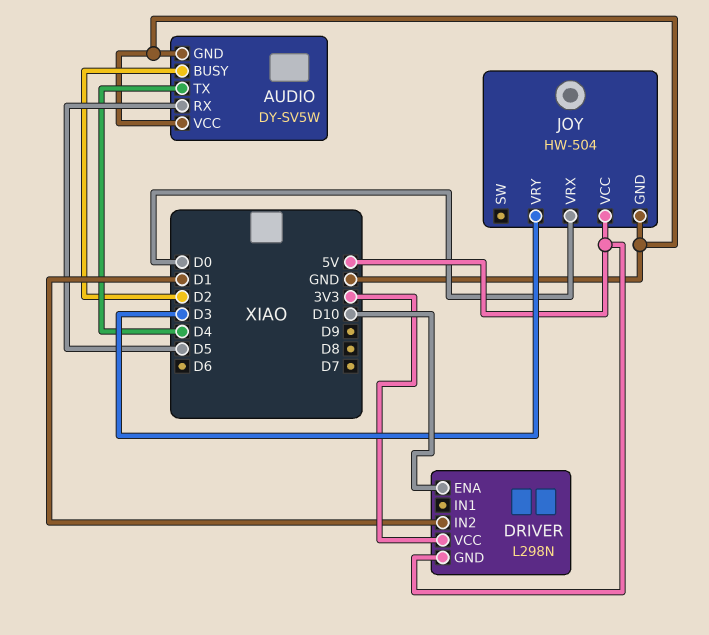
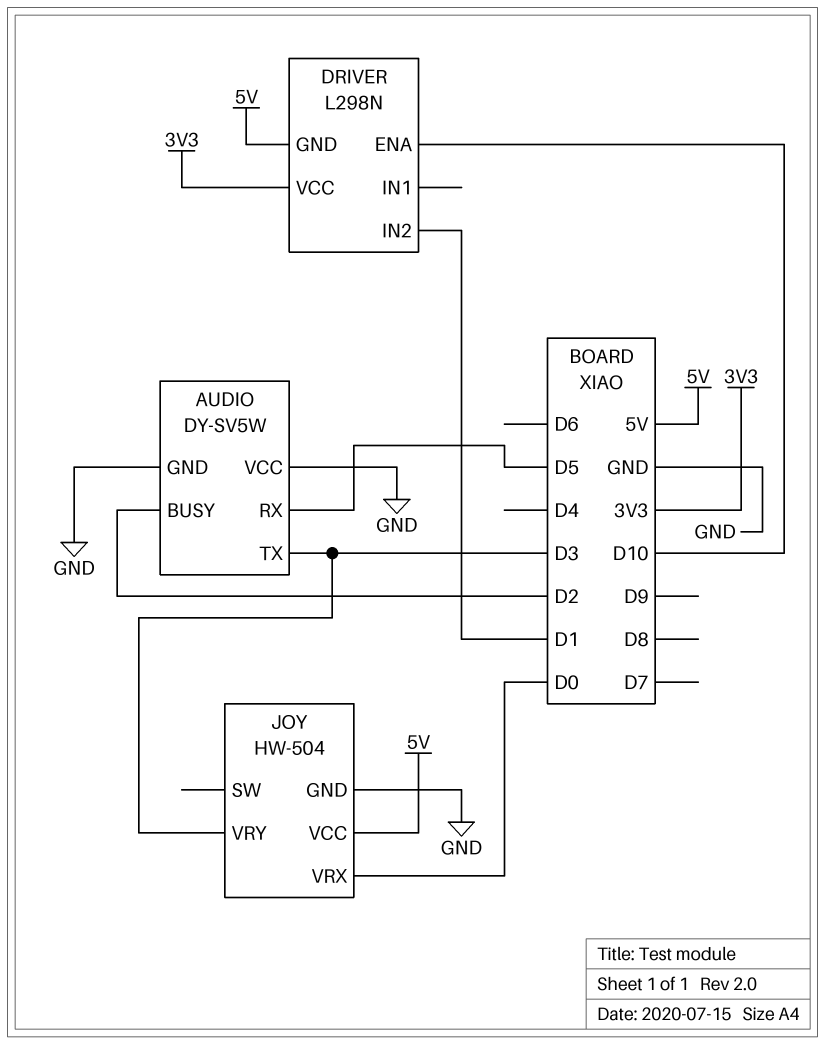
AUDIO pin TX: D4 -> D3

